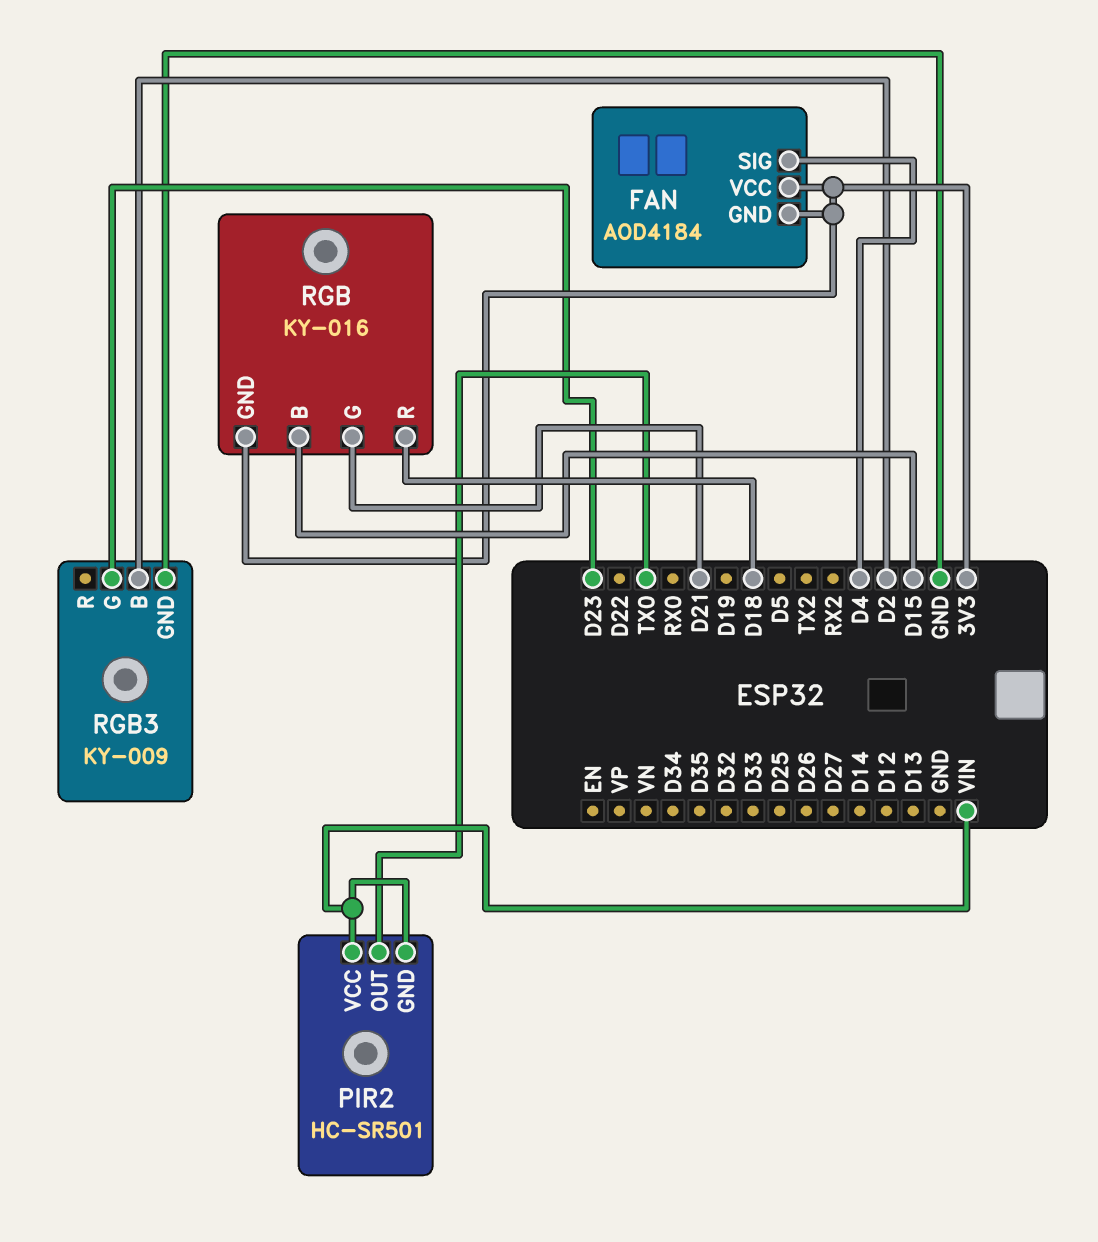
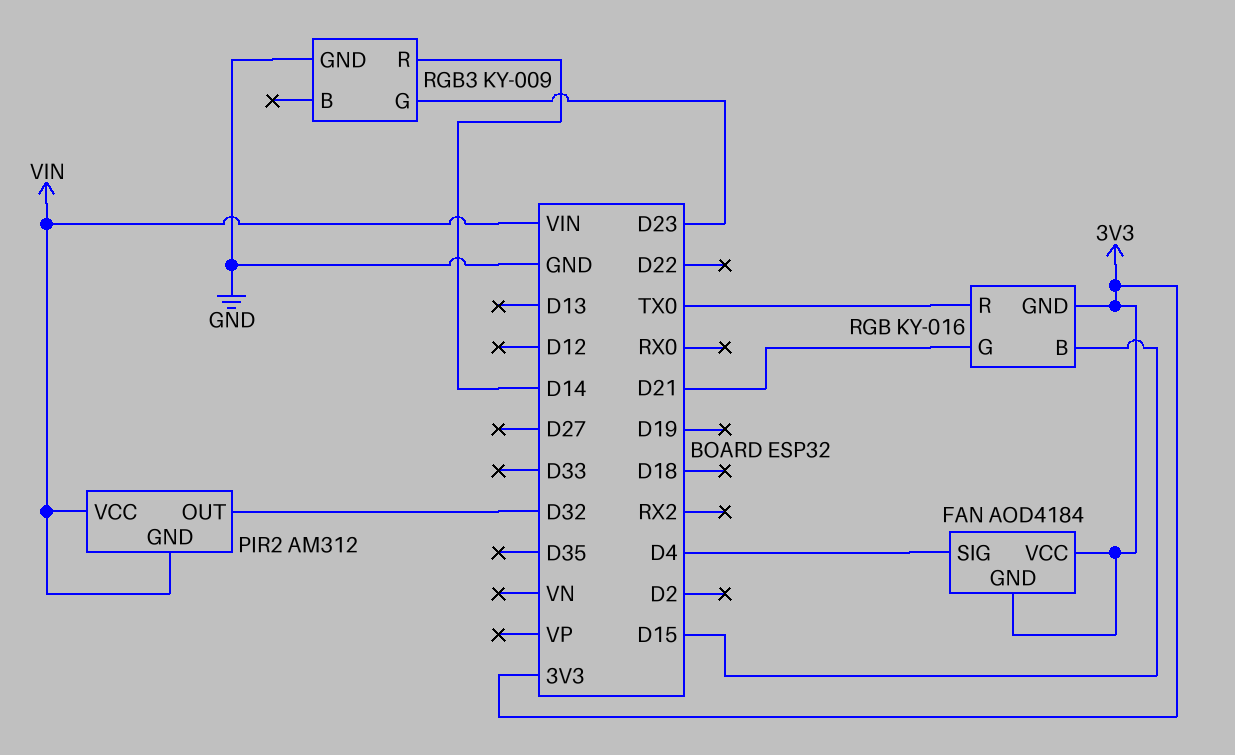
PIR2: HC-SR501 -> AM312
PIR2 pin OUT: TX0 -> D32
RGB pin R: D18 -> TX0
RGB3 pin B: D2 -> none
RGB3 pin R: none -> D14

